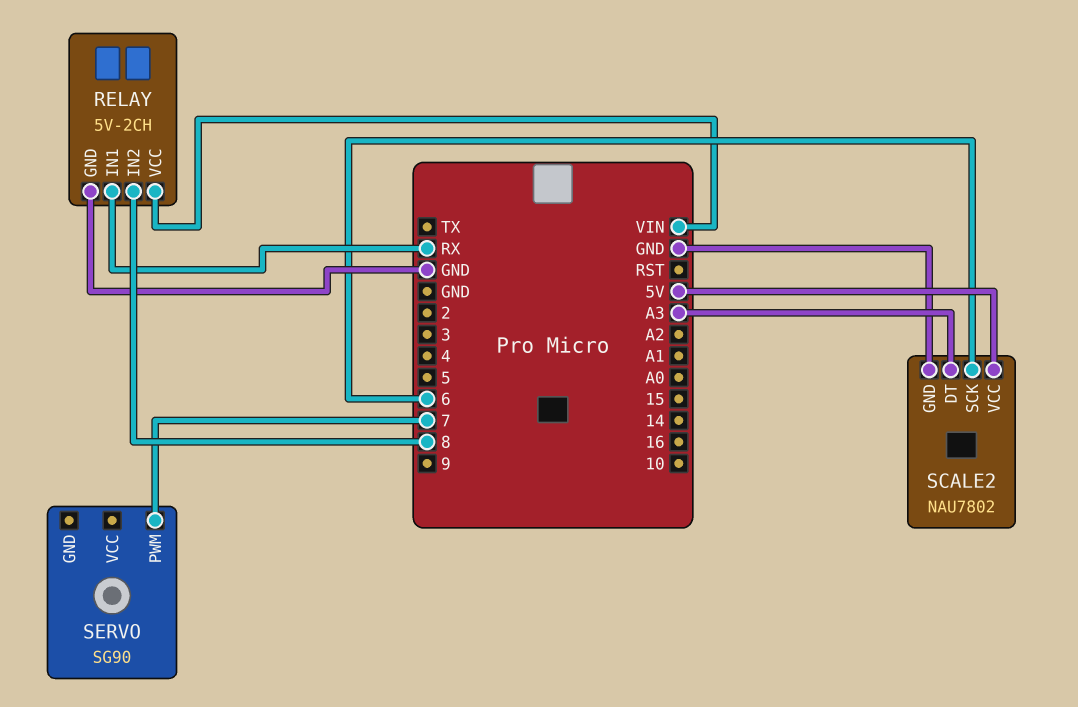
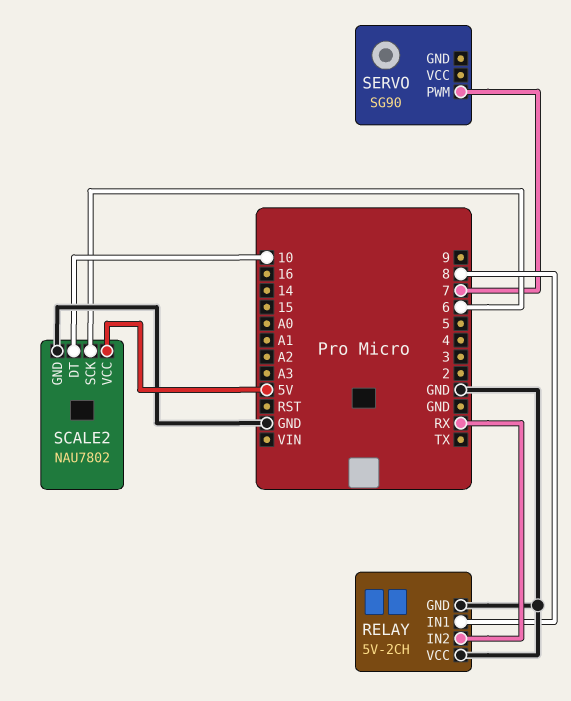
RELAY pin IN1: RX -> 8
RELAY pin IN2: 8 -> RX
RELAY pin VCC: VIN -> GND
SCALE2 pin DT: A3 -> 10

